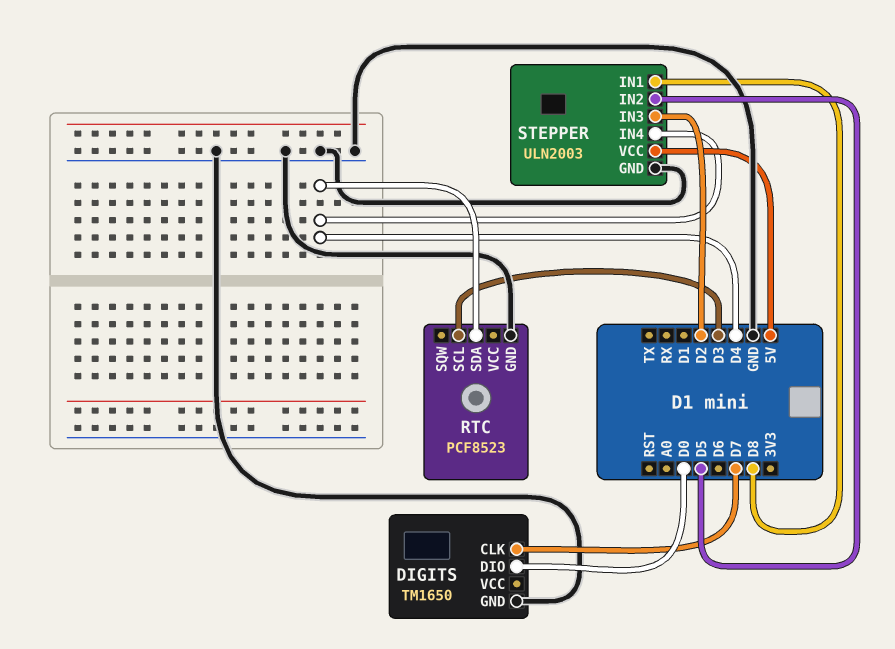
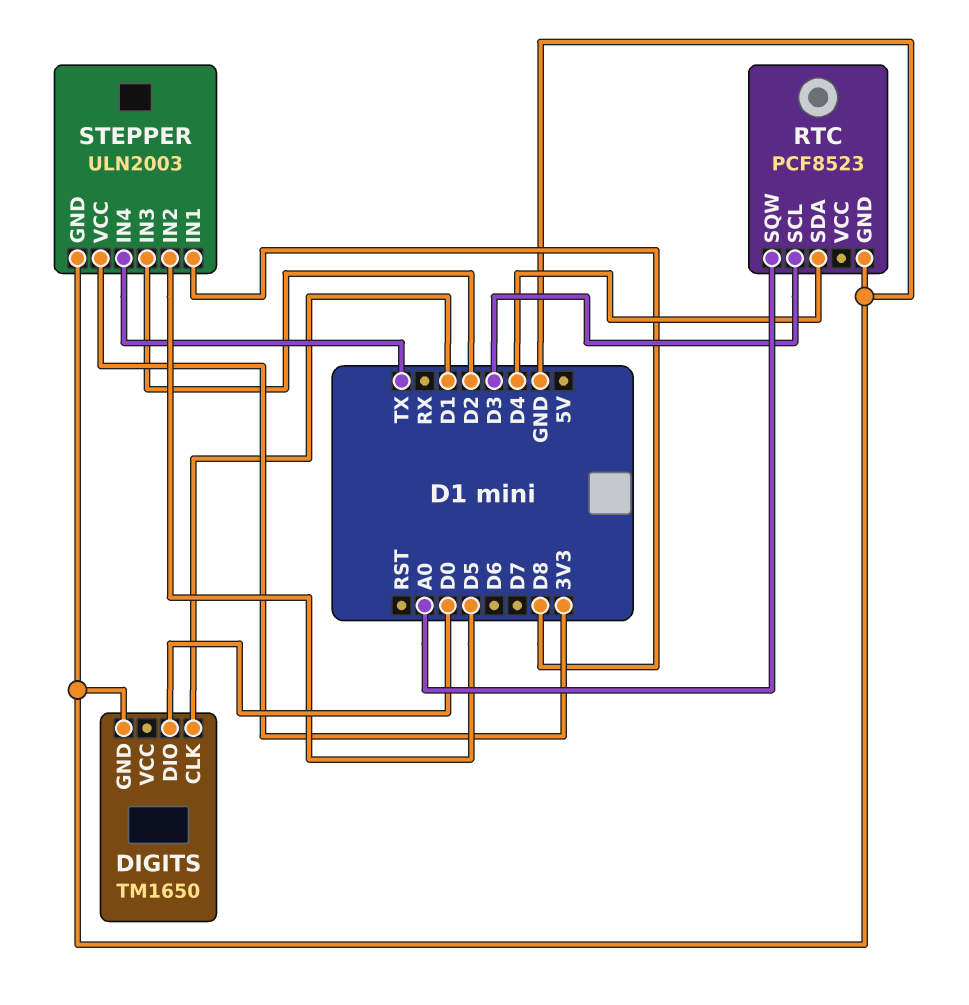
DIGITS pin CLK: D7 -> D1
RTC pin SQW: none -> A0
STEPPER pin IN4: D4 -> TX
STEPPER pin VCC: 5V -> 3V3

